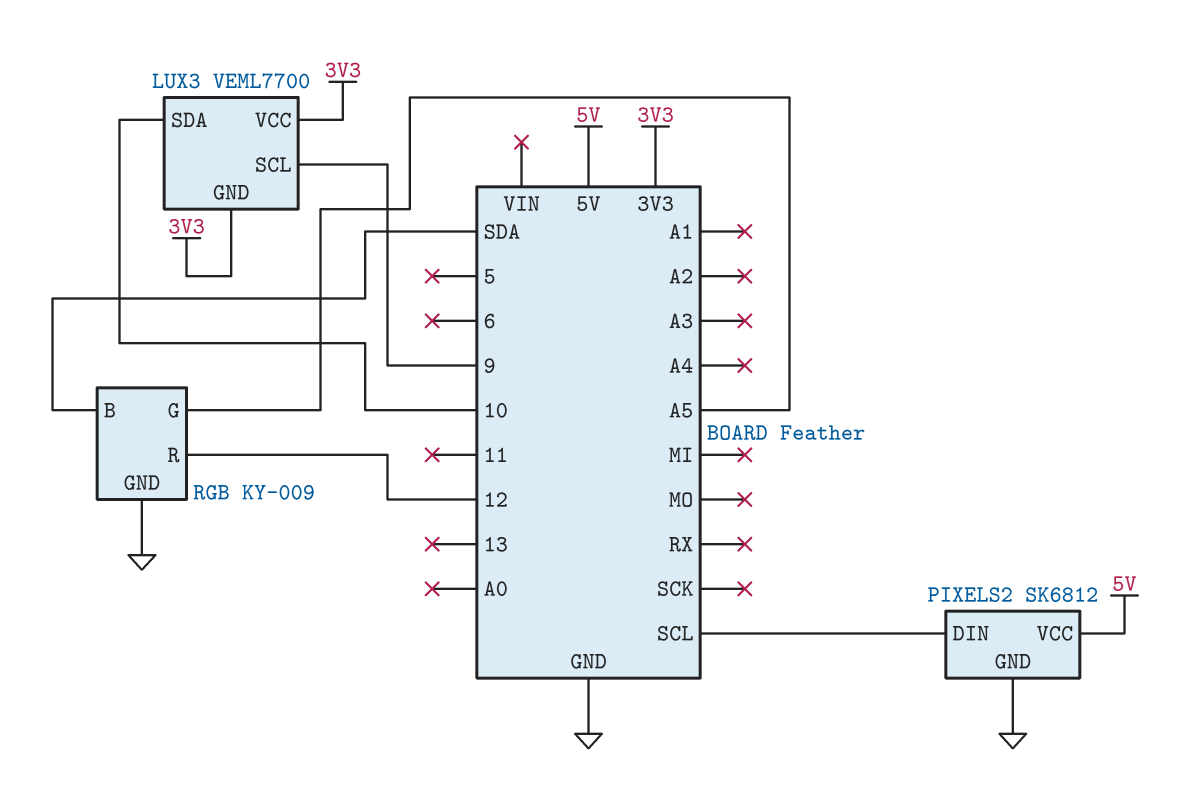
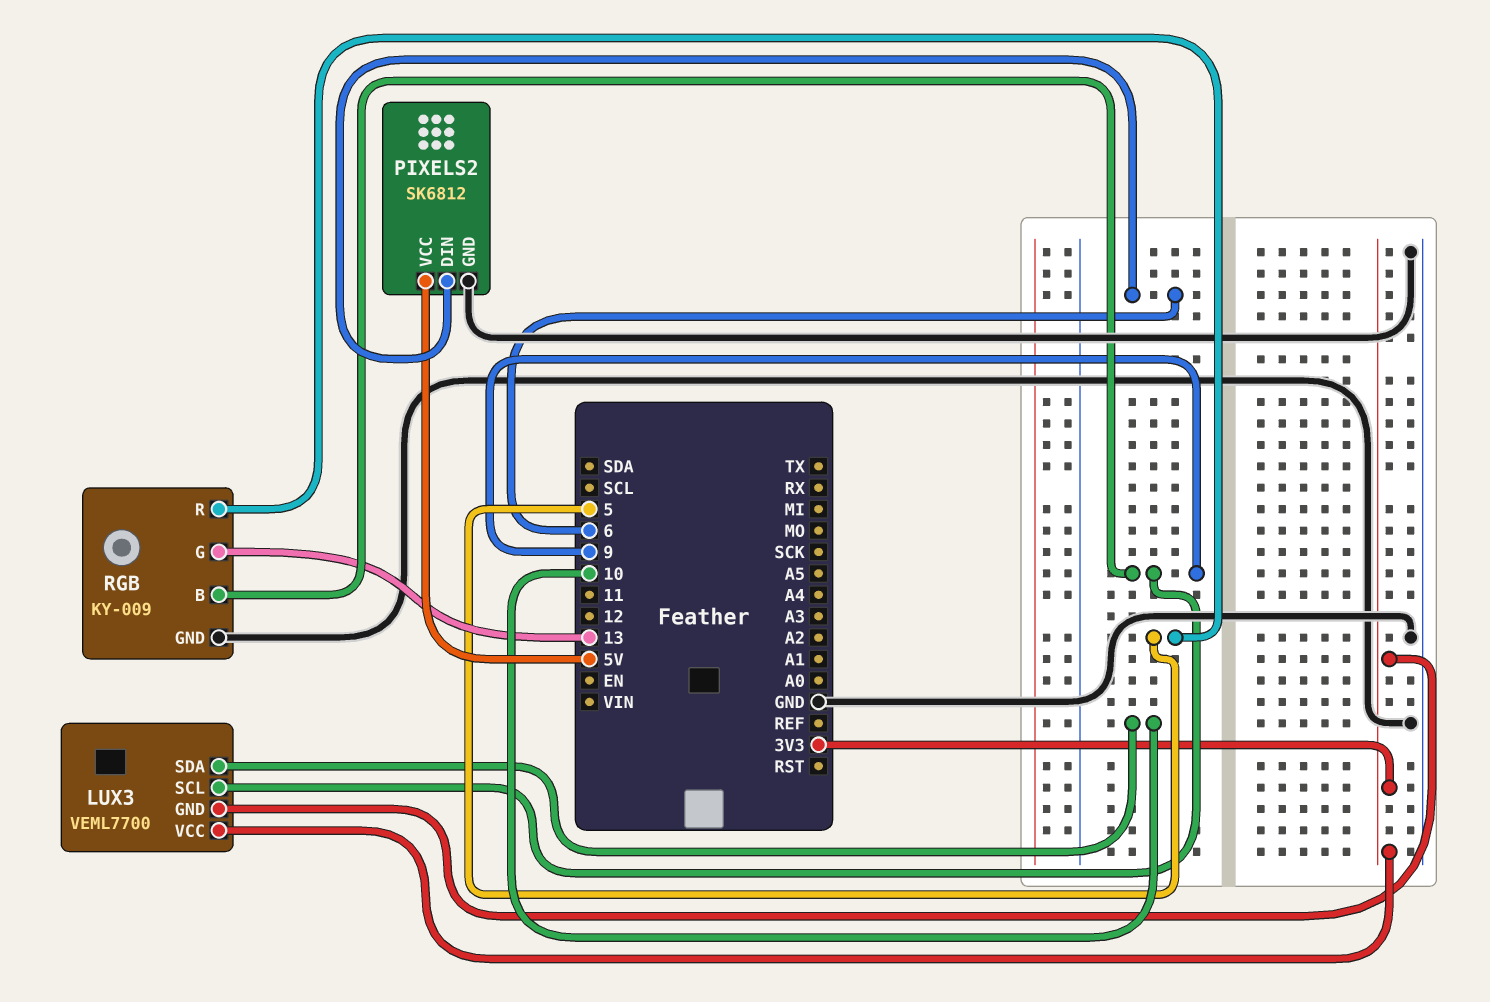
PIXELS2 pin DIN: SCL -> 6
RGB pin B: SDA -> 9
RGB pin G: A5 -> 13
RGB pin R: 12 -> 5

